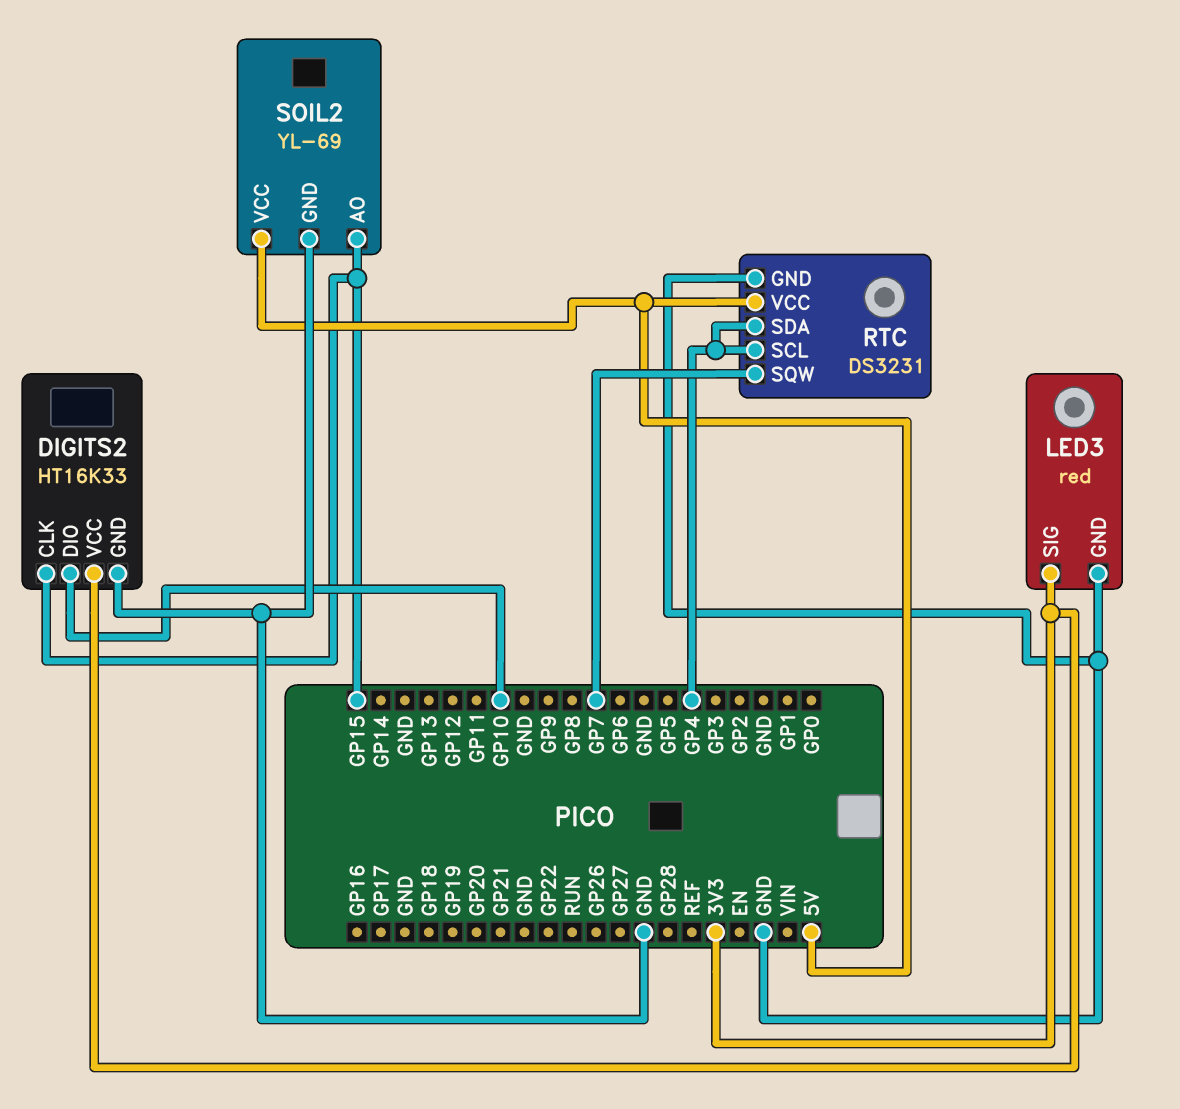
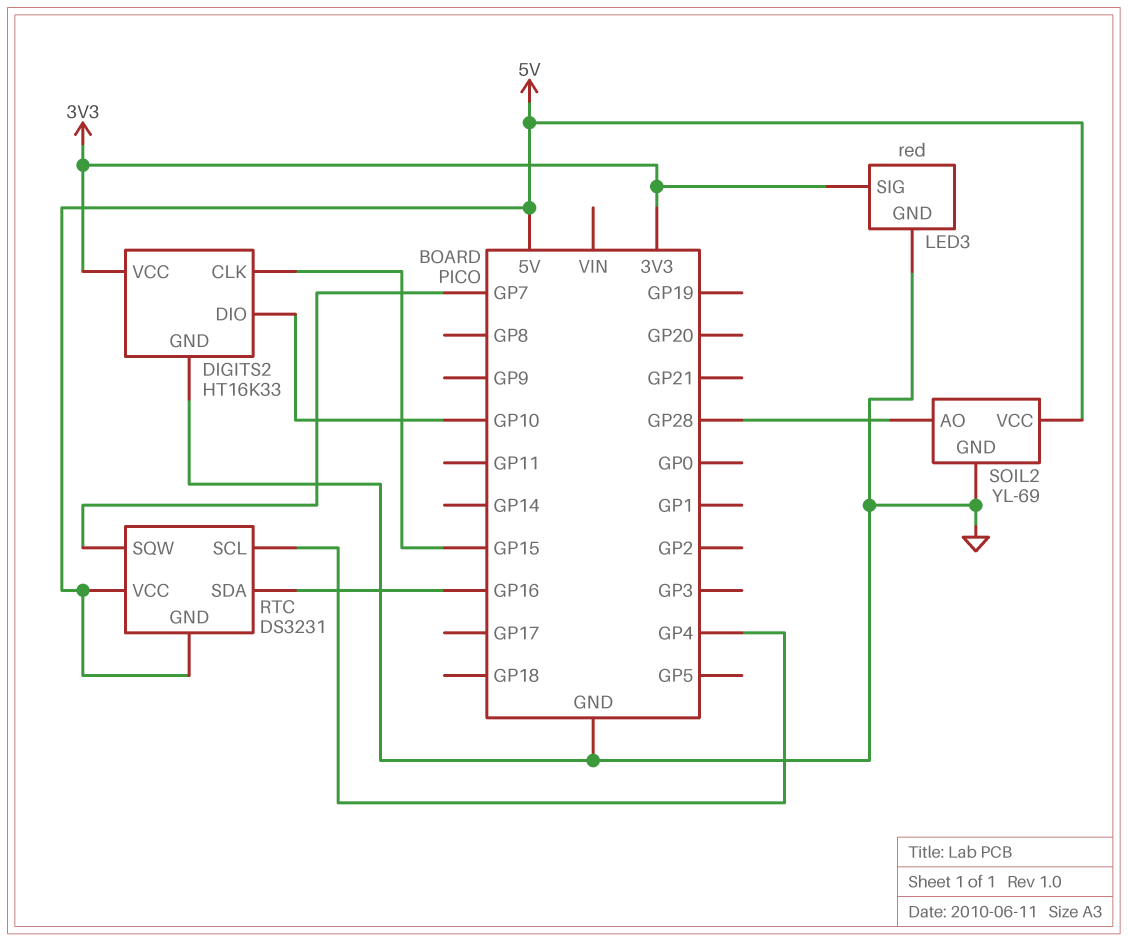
RTC pin GND: GND -> 5V
RTC pin SDA: GP4 -> GP16
SOIL2 pin AO: GP15 -> GP28

